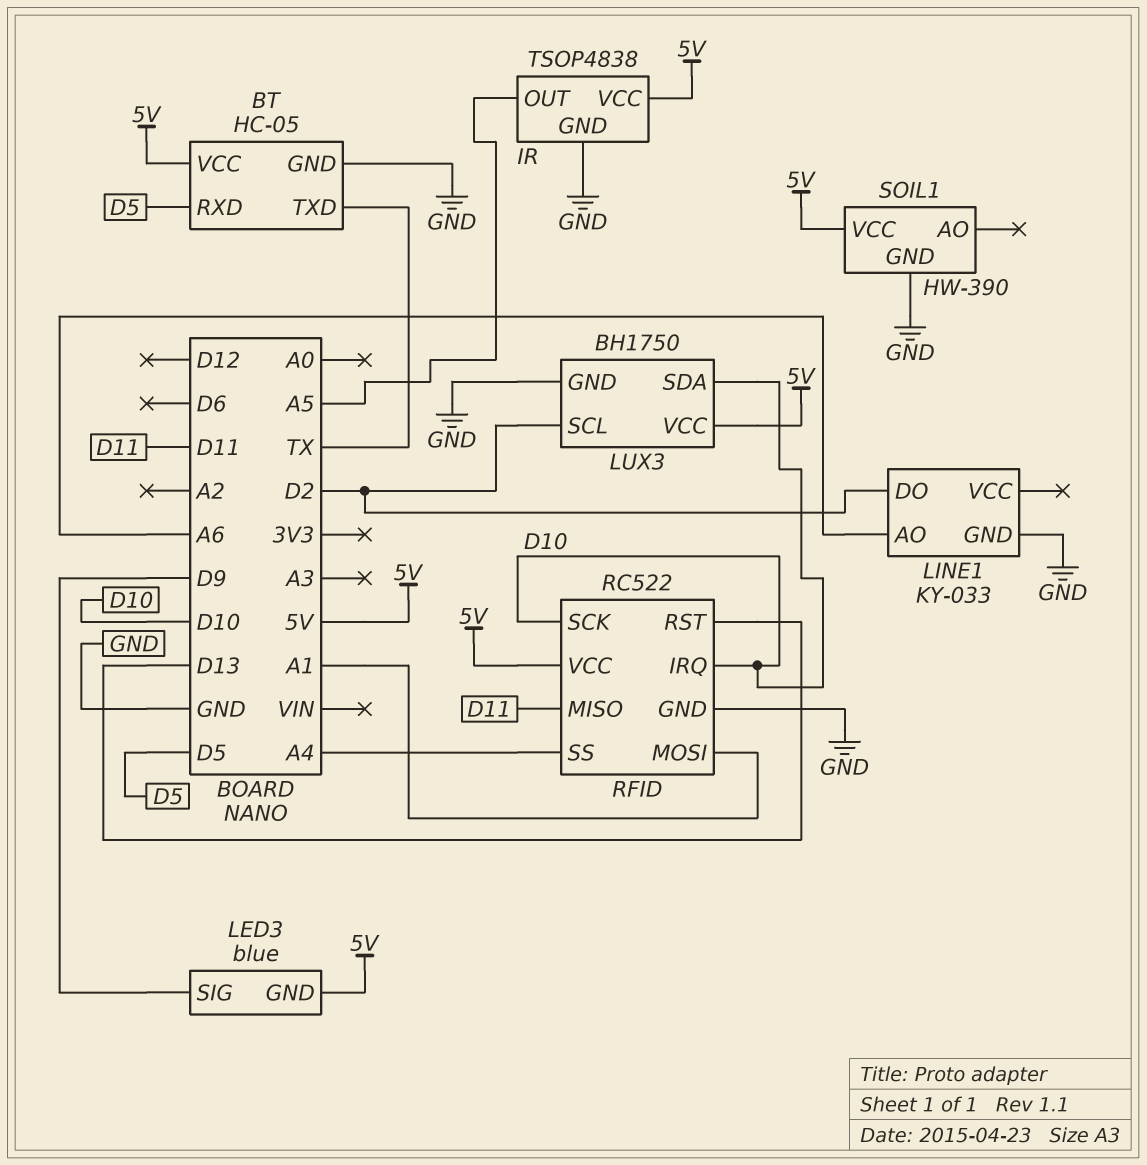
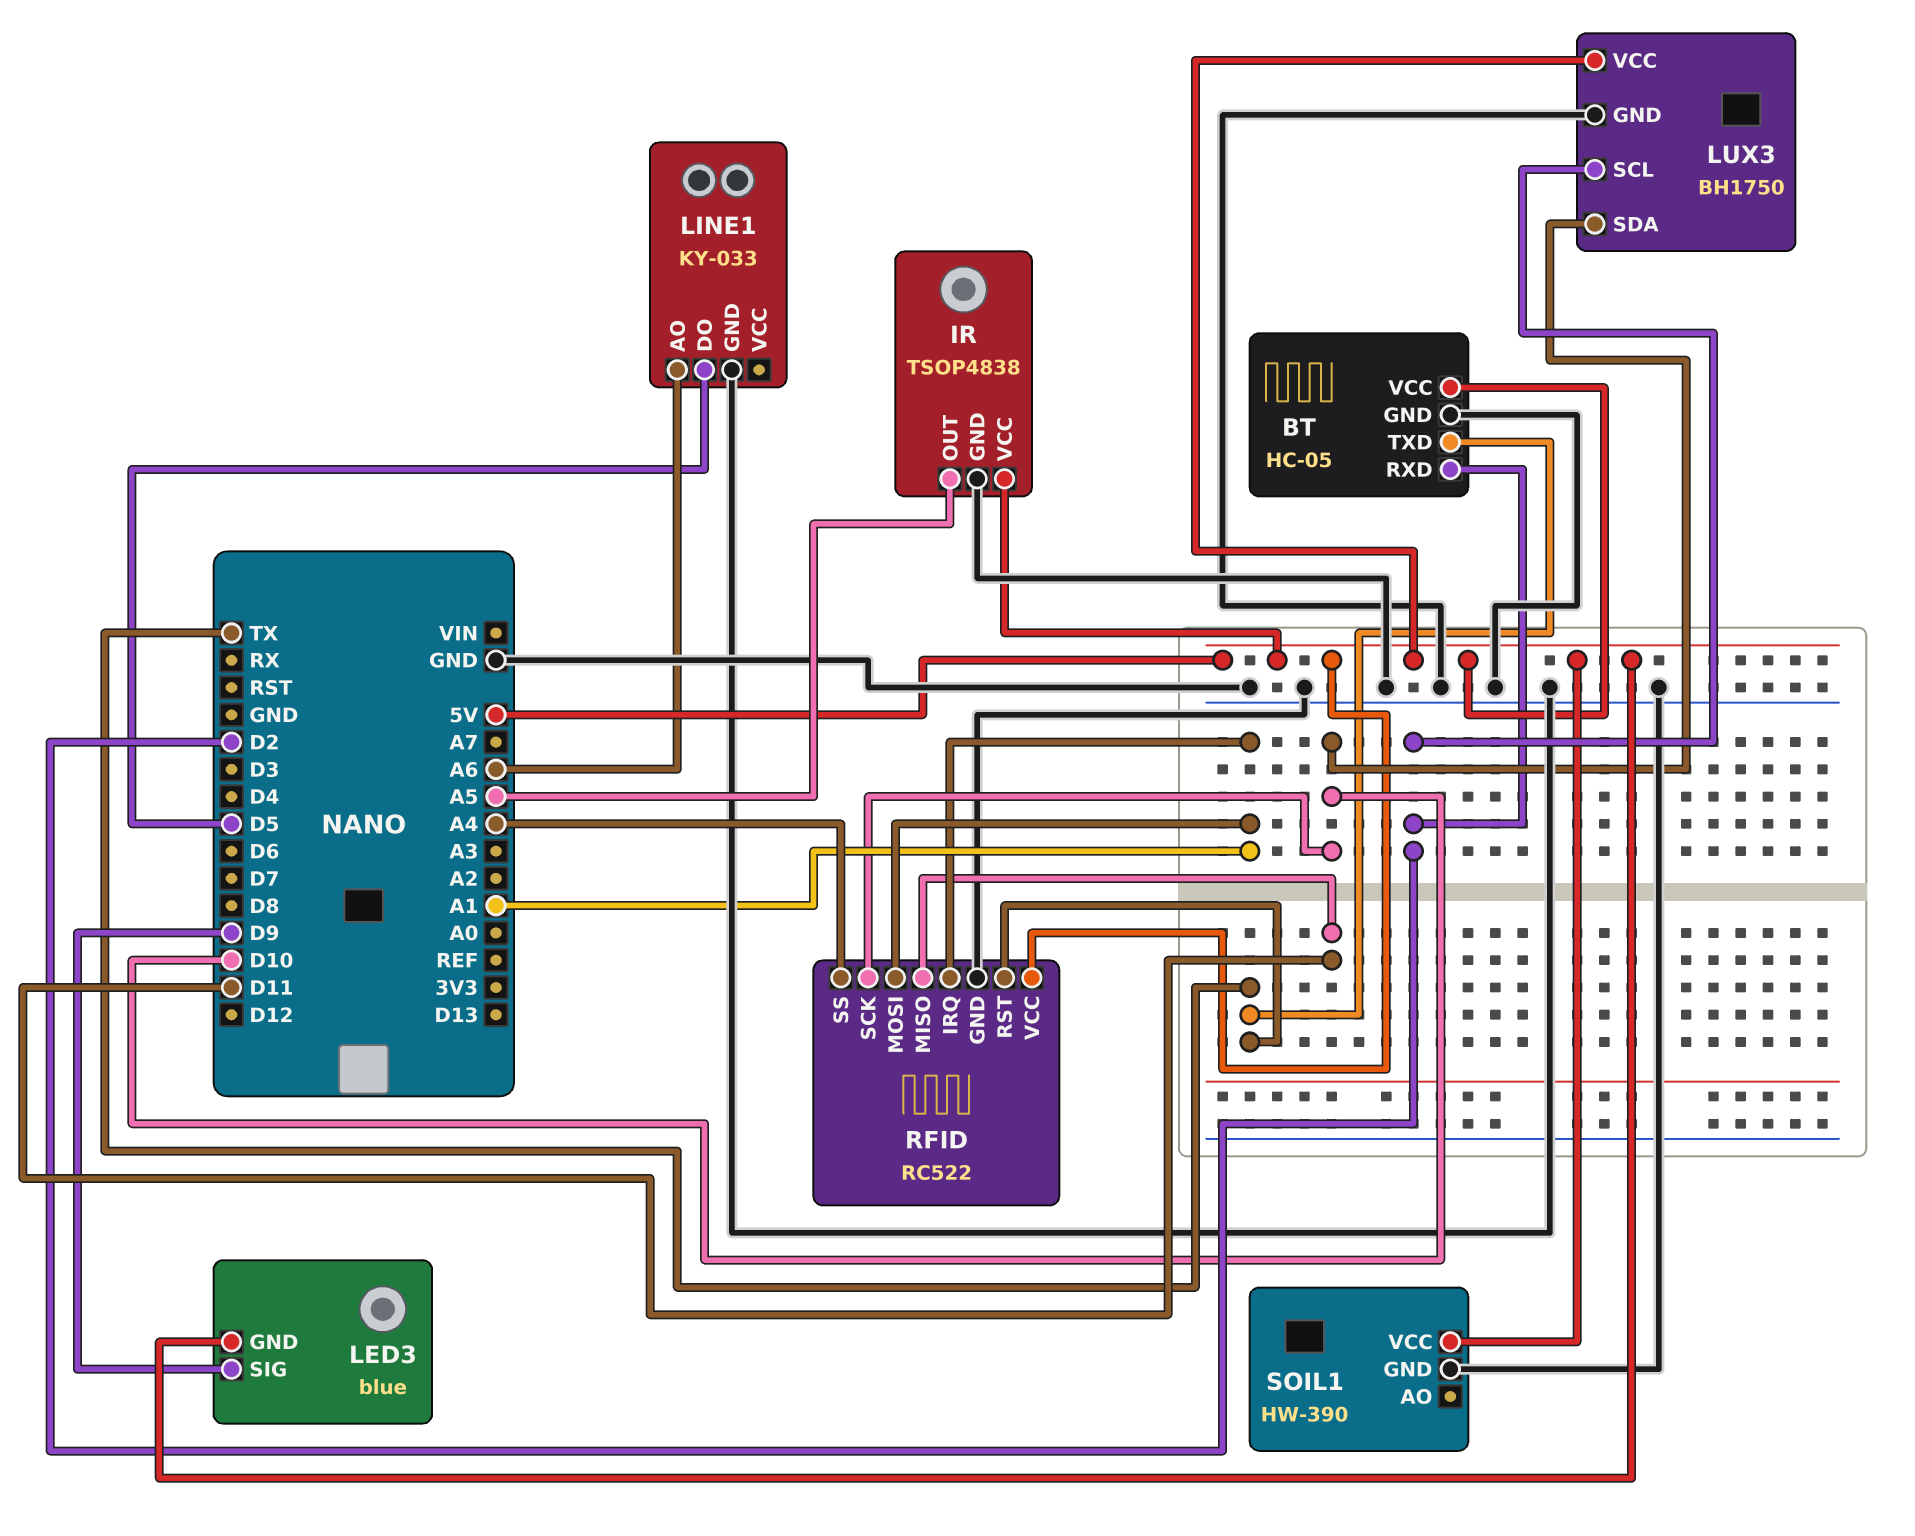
BT pin RXD: D5 -> D2
LINE1 pin DO: D2 -> D5
RFID pin IRQ: D10 -> A1
RFID pin RST: D13 -> TX

